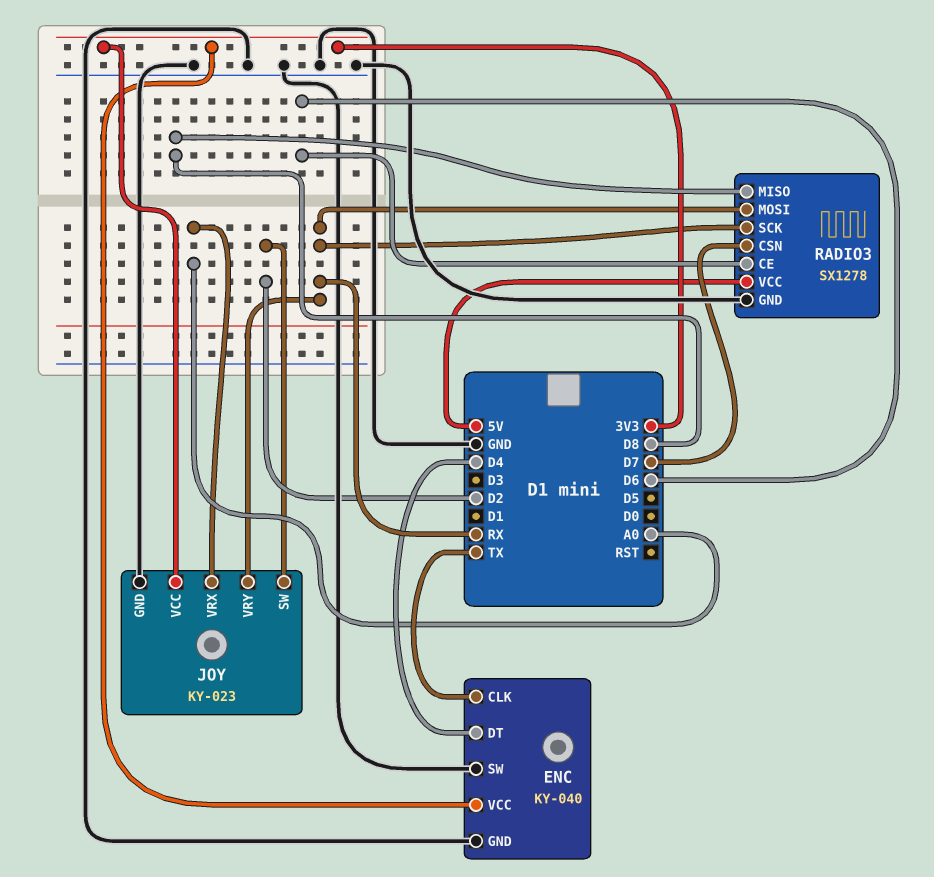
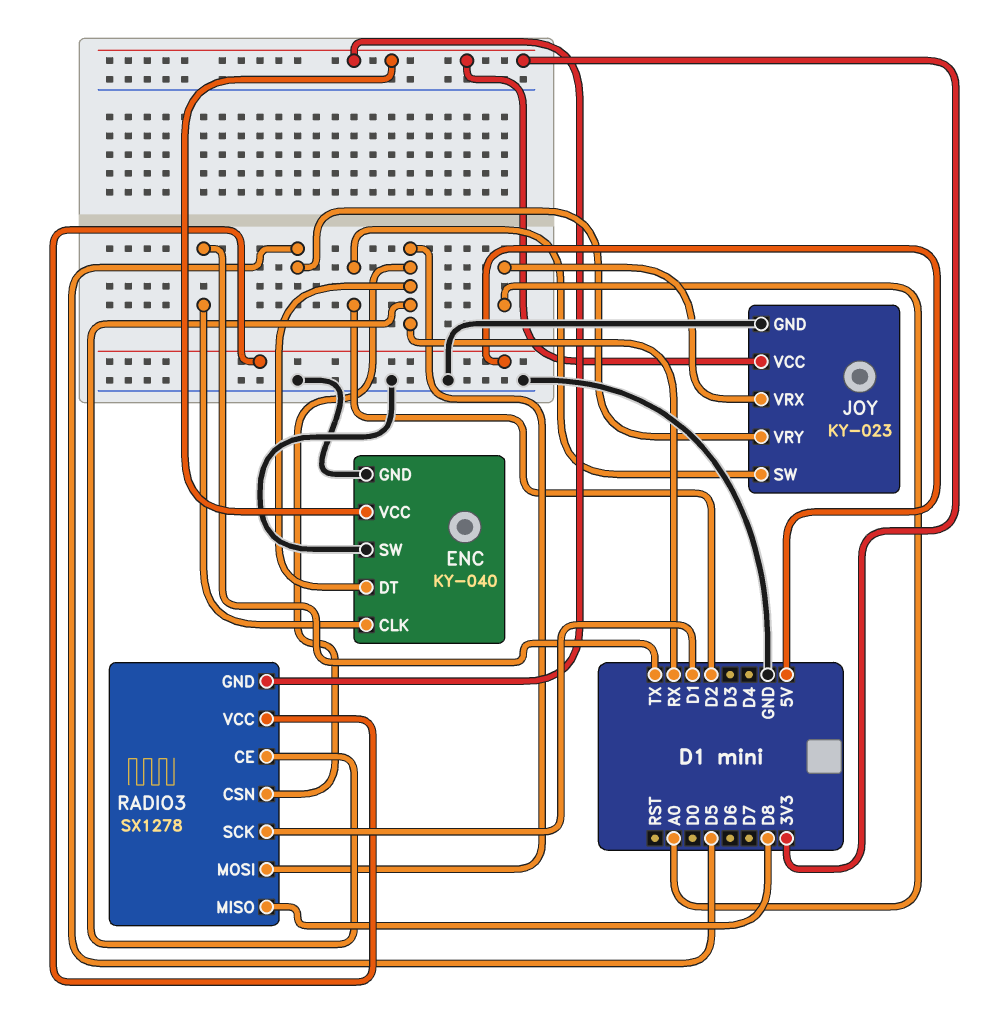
ENC pin DT: D4 -> RX
JOY pin VRY: RX -> D5
RADIO3 pin CE: D6 -> RX
RADIO3 pin CSN: D7 -> RX
RADIO3 pin GND: GND -> 3V3
RADIO3 pin SCK: RX -> D1

